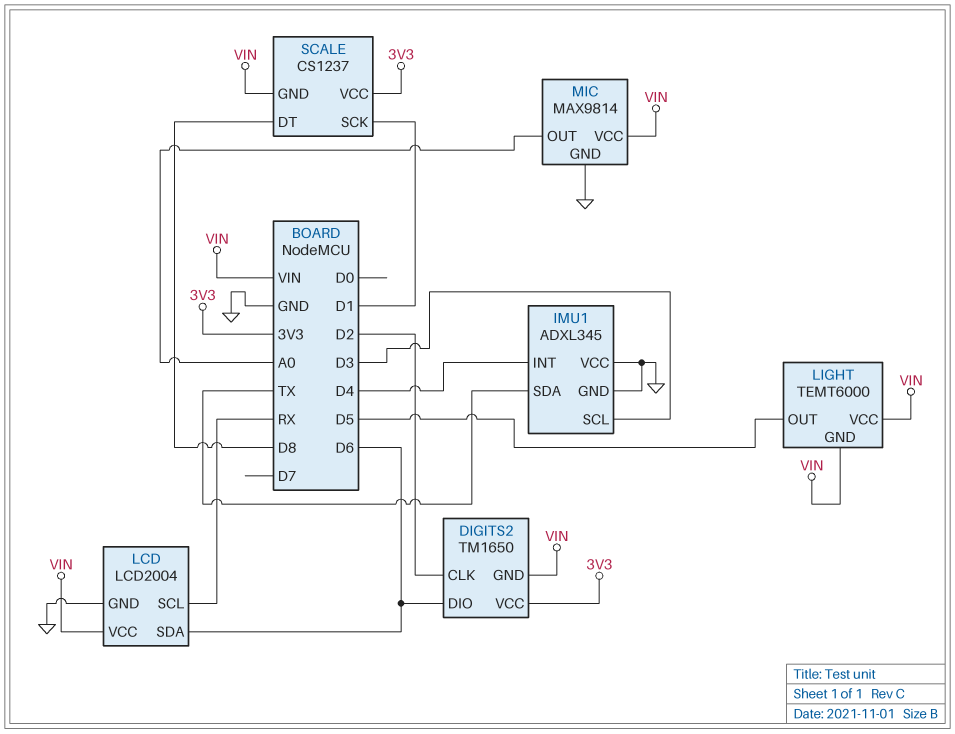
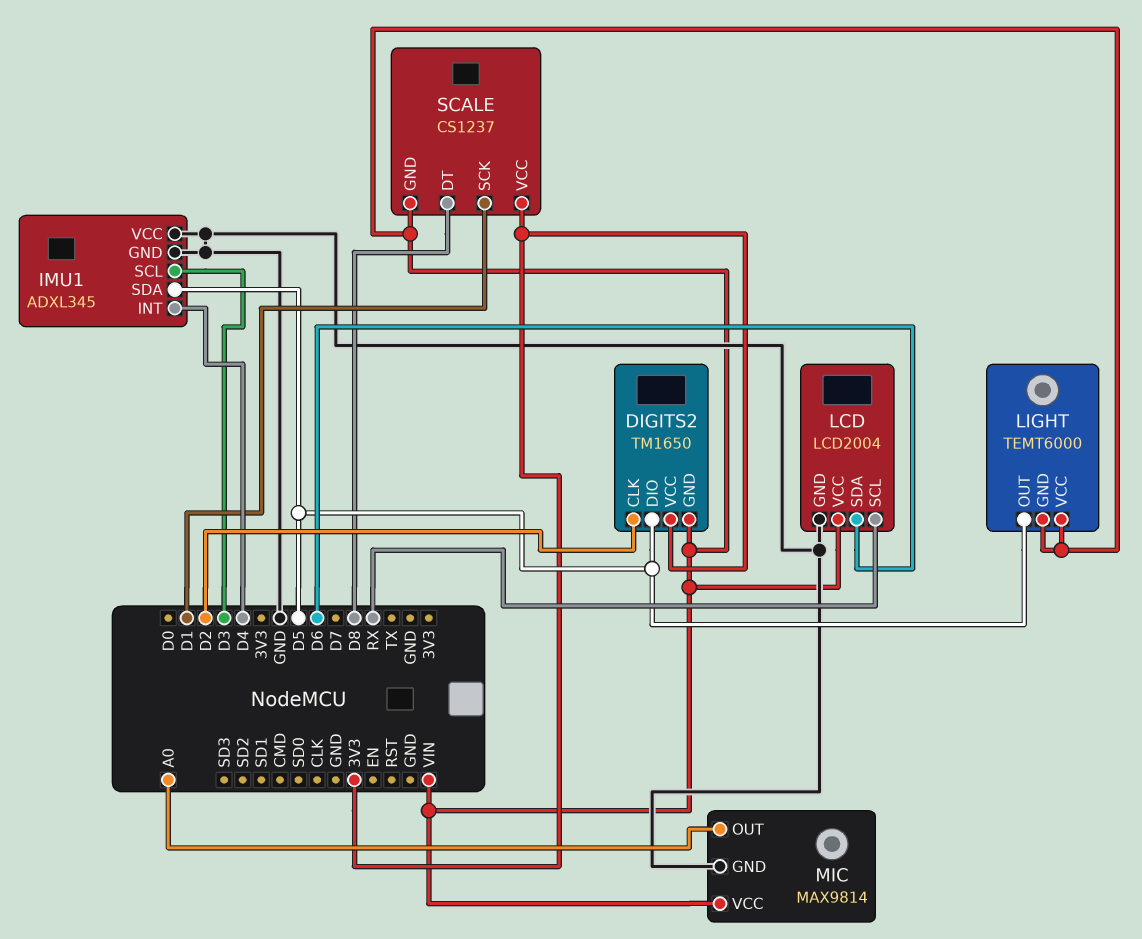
DIGITS2 pin DIO: D6 -> D5
IMU1 pin SDA: TX -> D5

